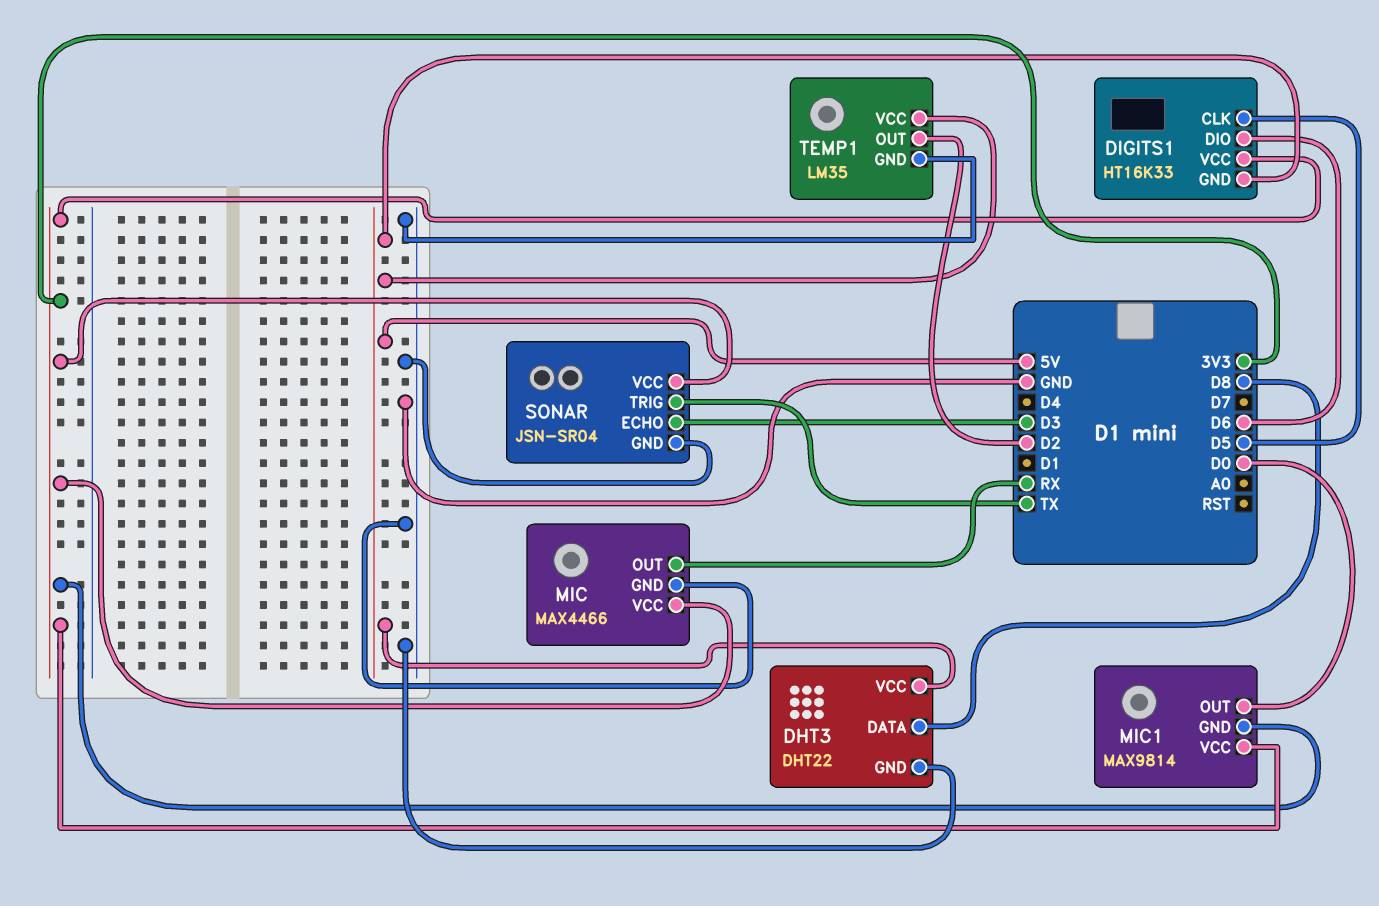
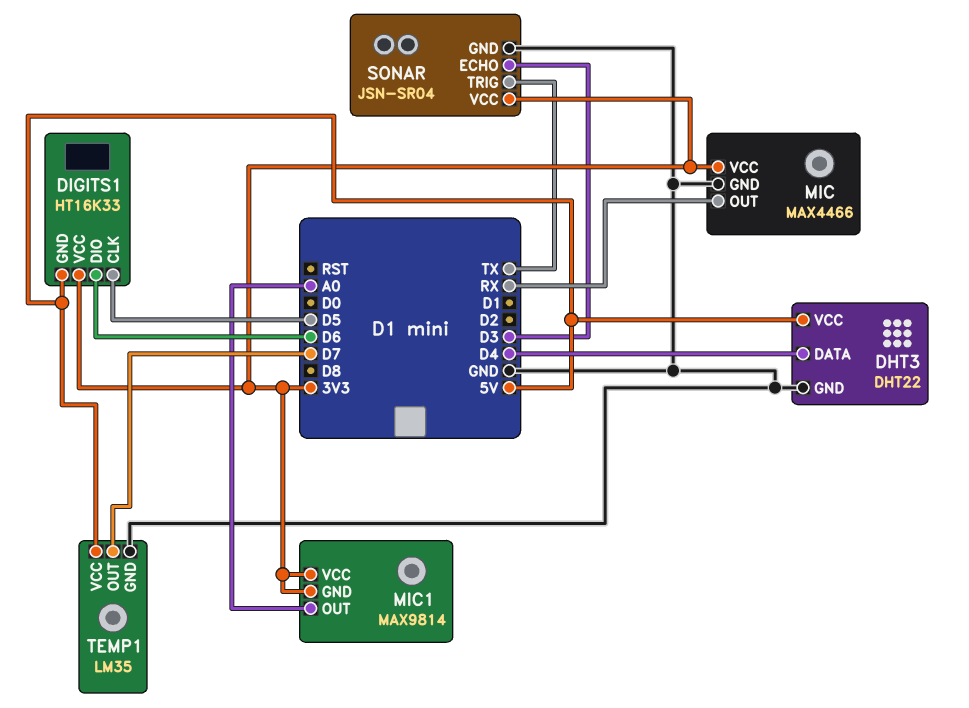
DHT3 pin DATA: D8 -> D4
MIC1 pin OUT: D0 -> A0
TEMP1 pin OUT: D2 -> D7

